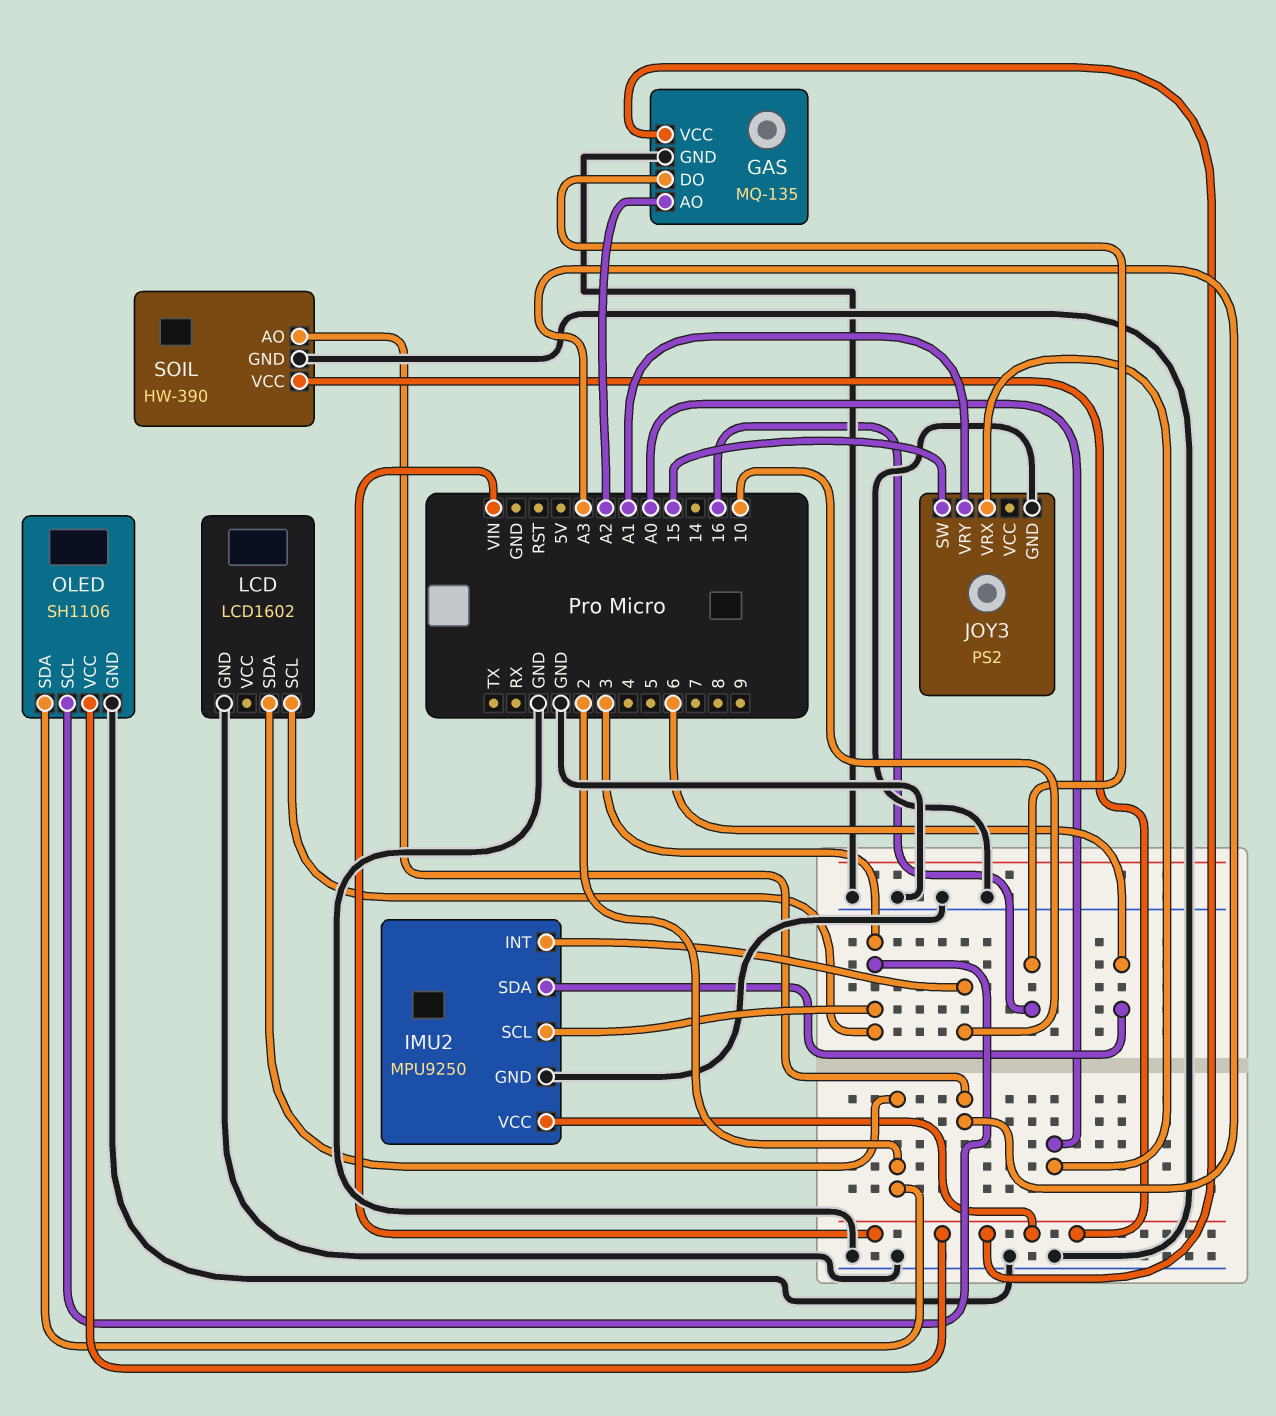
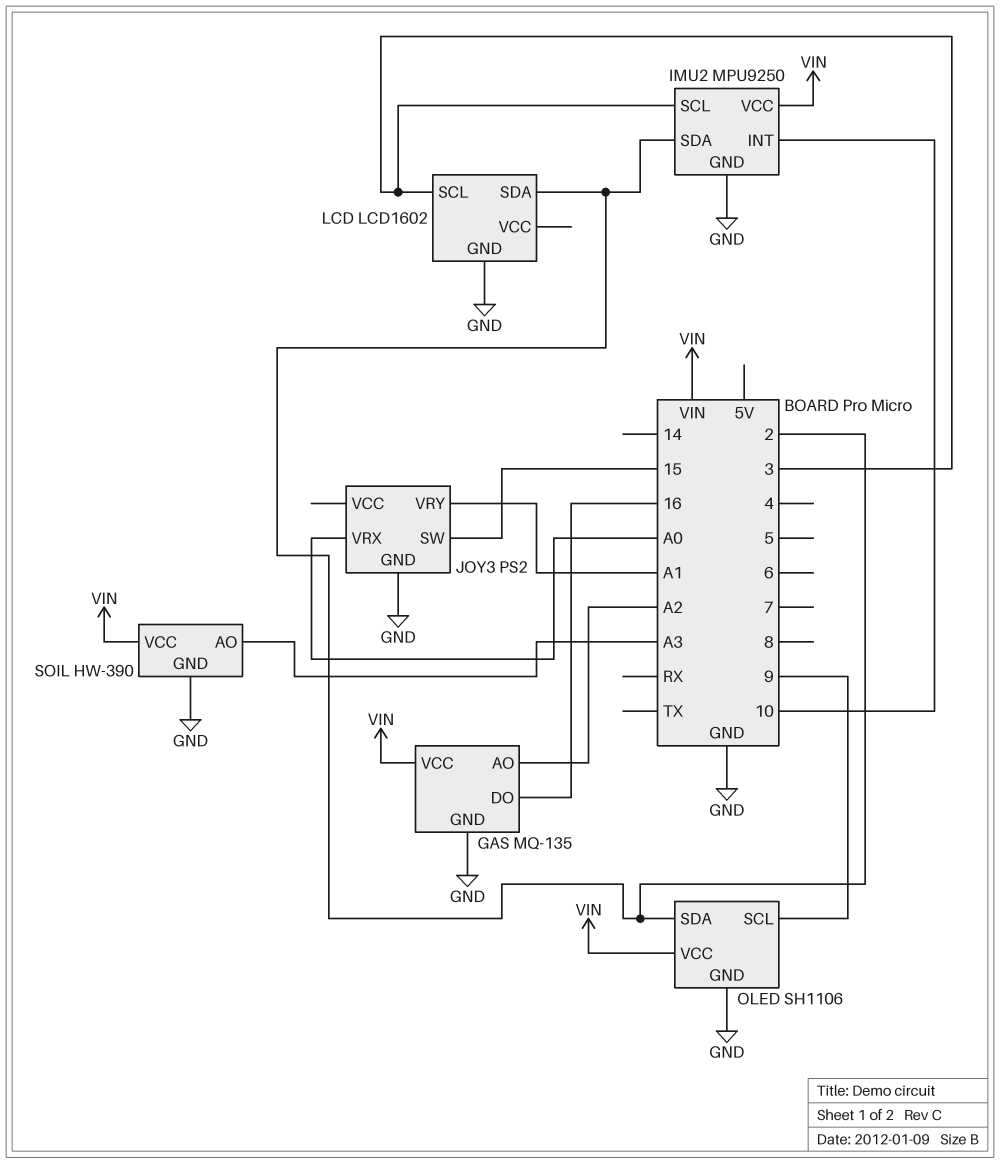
IMU2 pin SDA: 6 -> 2
OLED pin SCL: 3 -> 9

